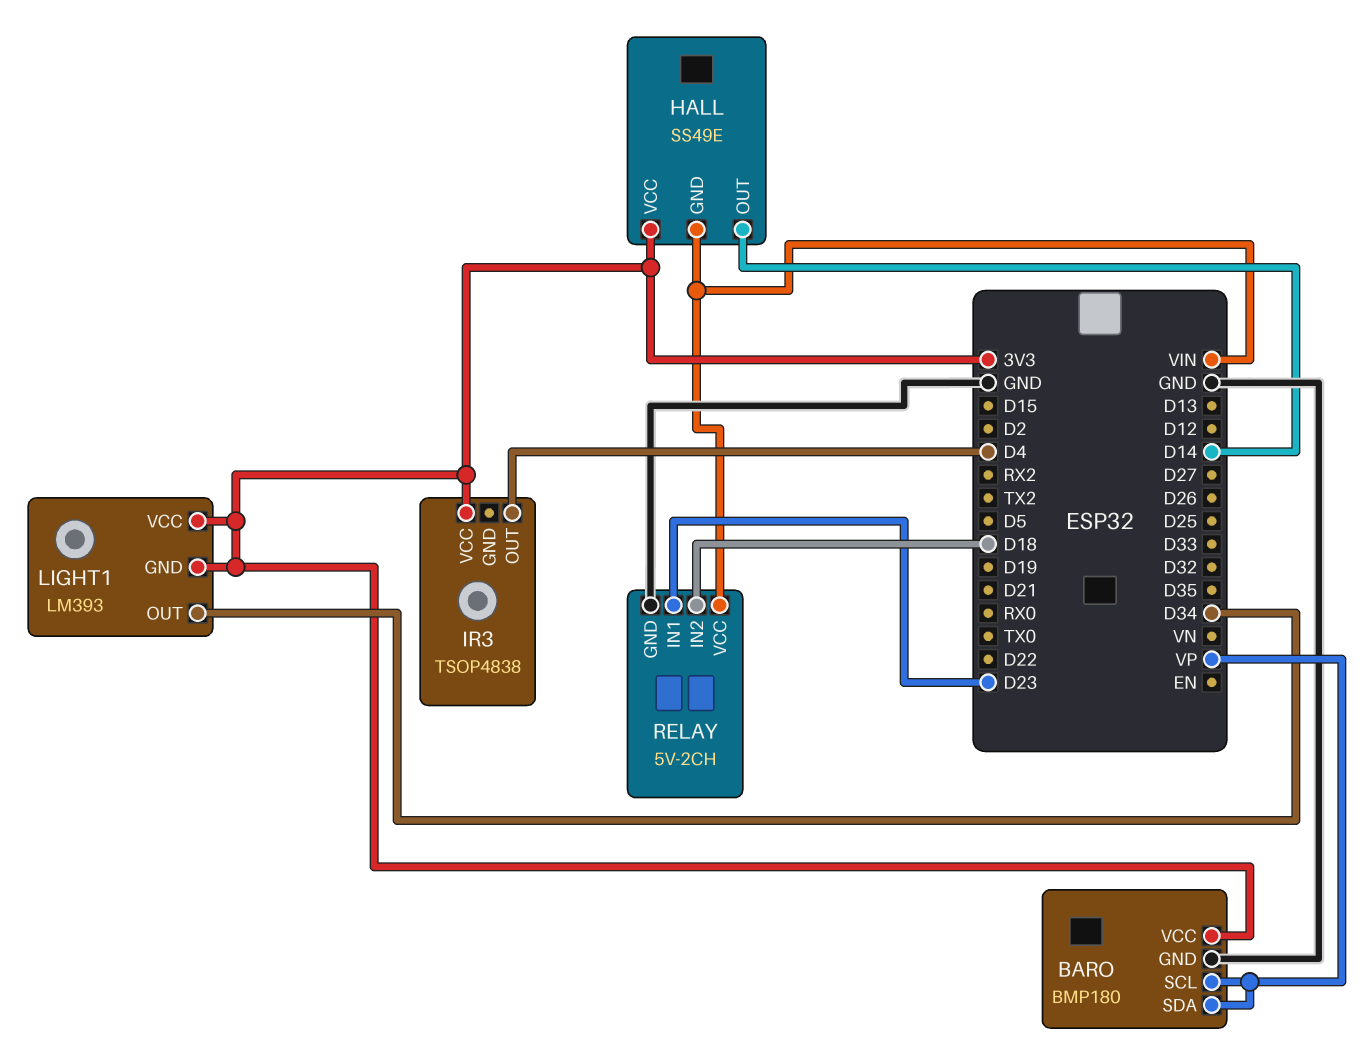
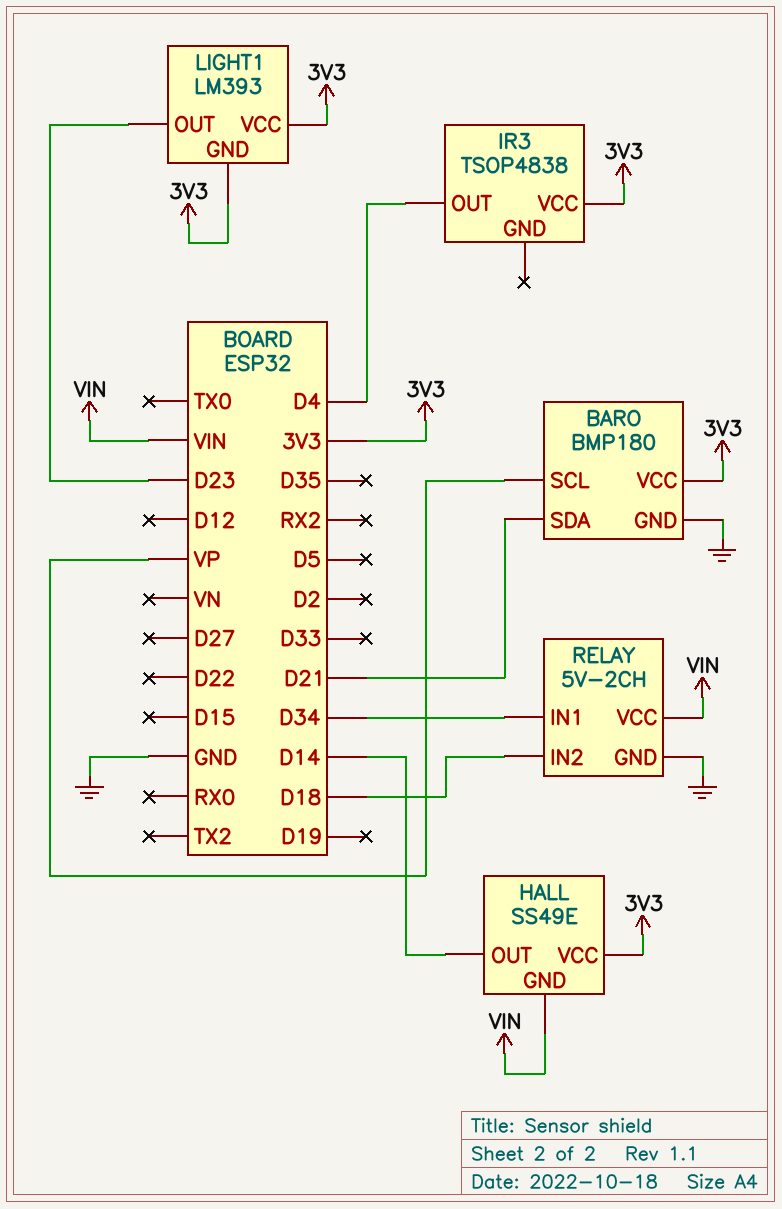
BARO pin SDA: VP -> D21
LIGHT1 pin OUT: D34 -> D23
RELAY pin IN1: D23 -> D34

